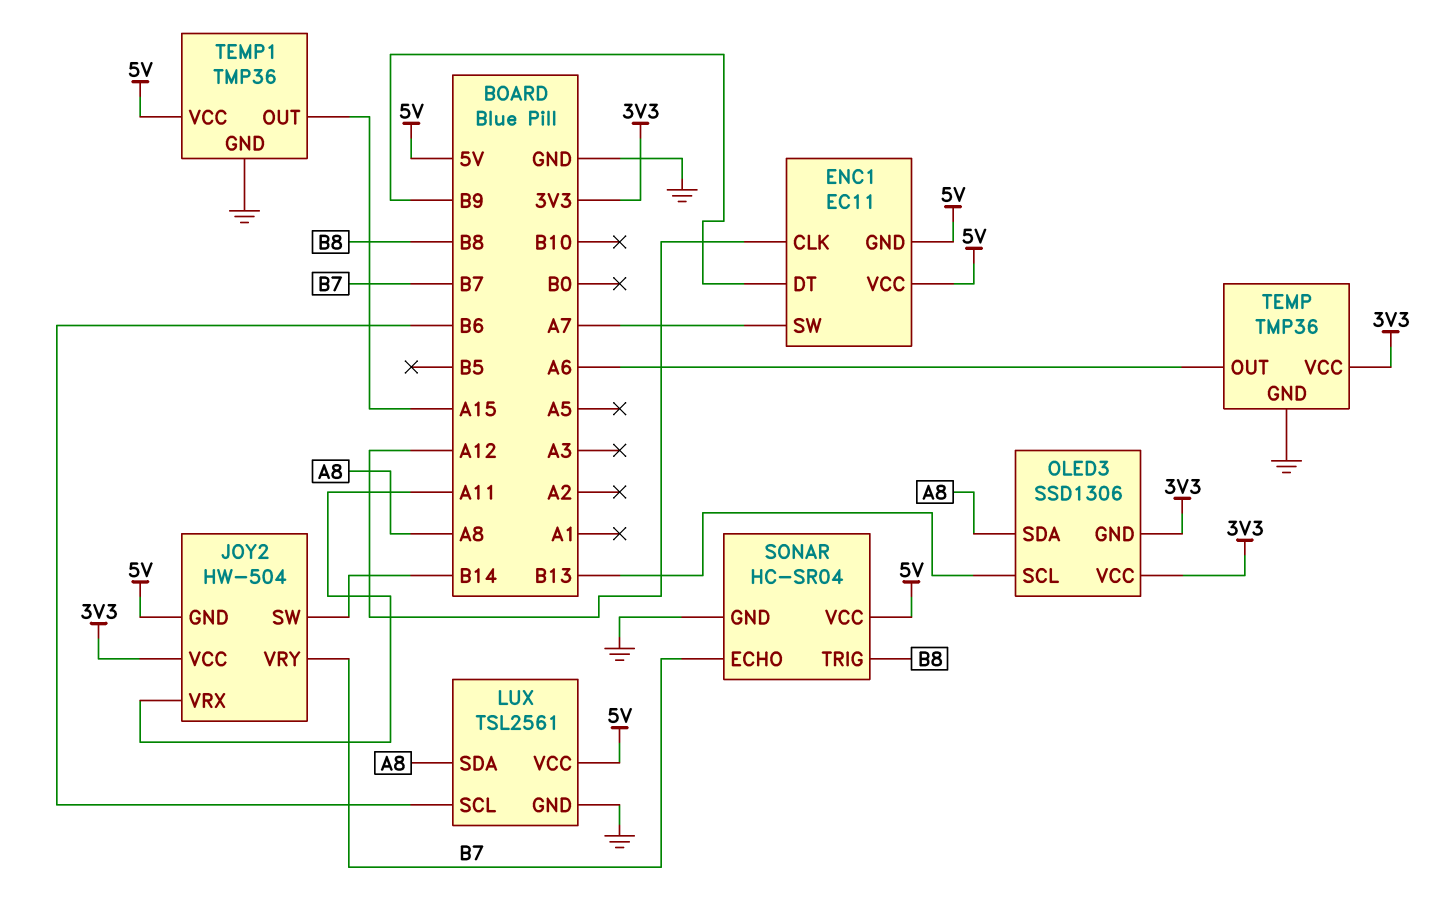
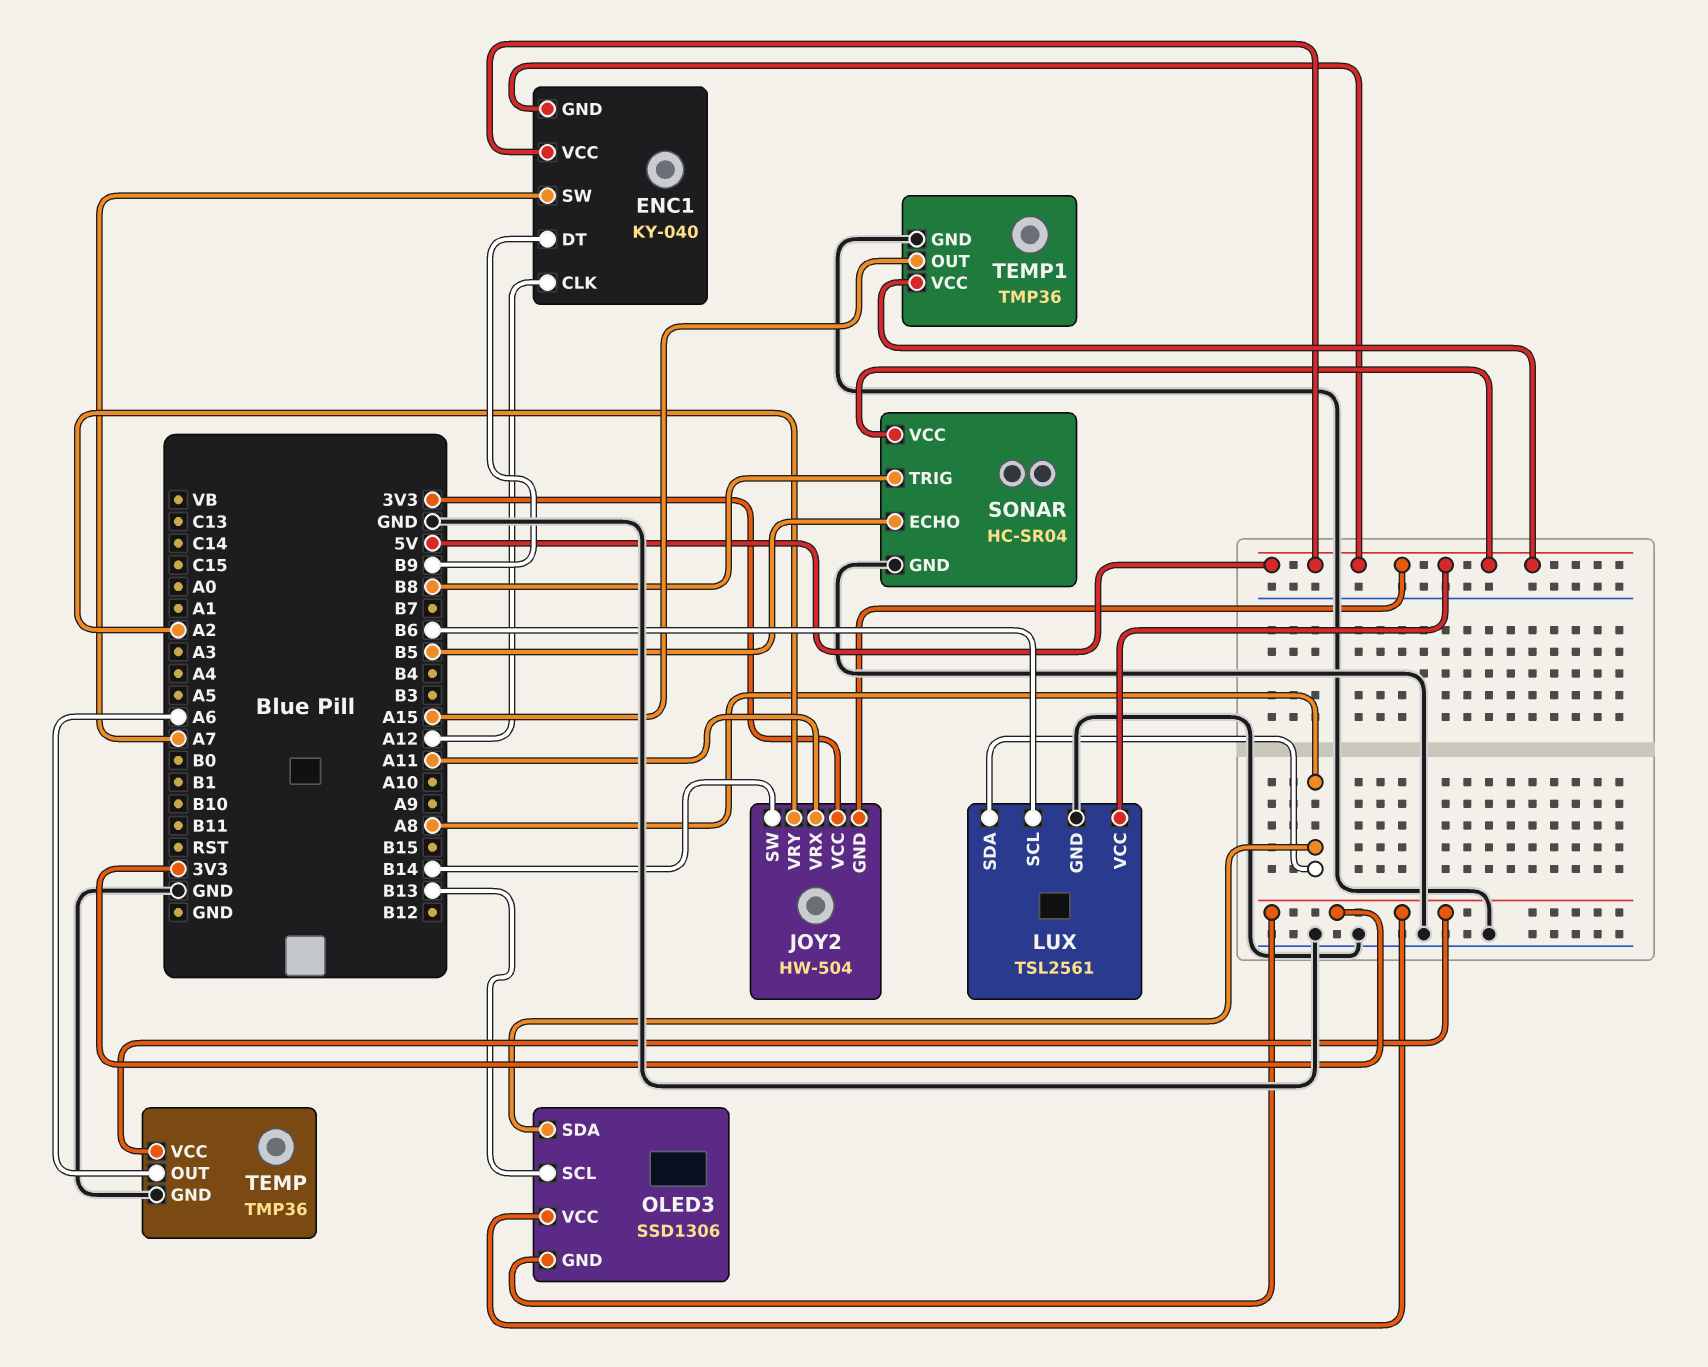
ENC1: EC11 -> KY-040
JOY2 pin VRY: B7 -> A2
SONAR pin ECHO: B7 -> B5

